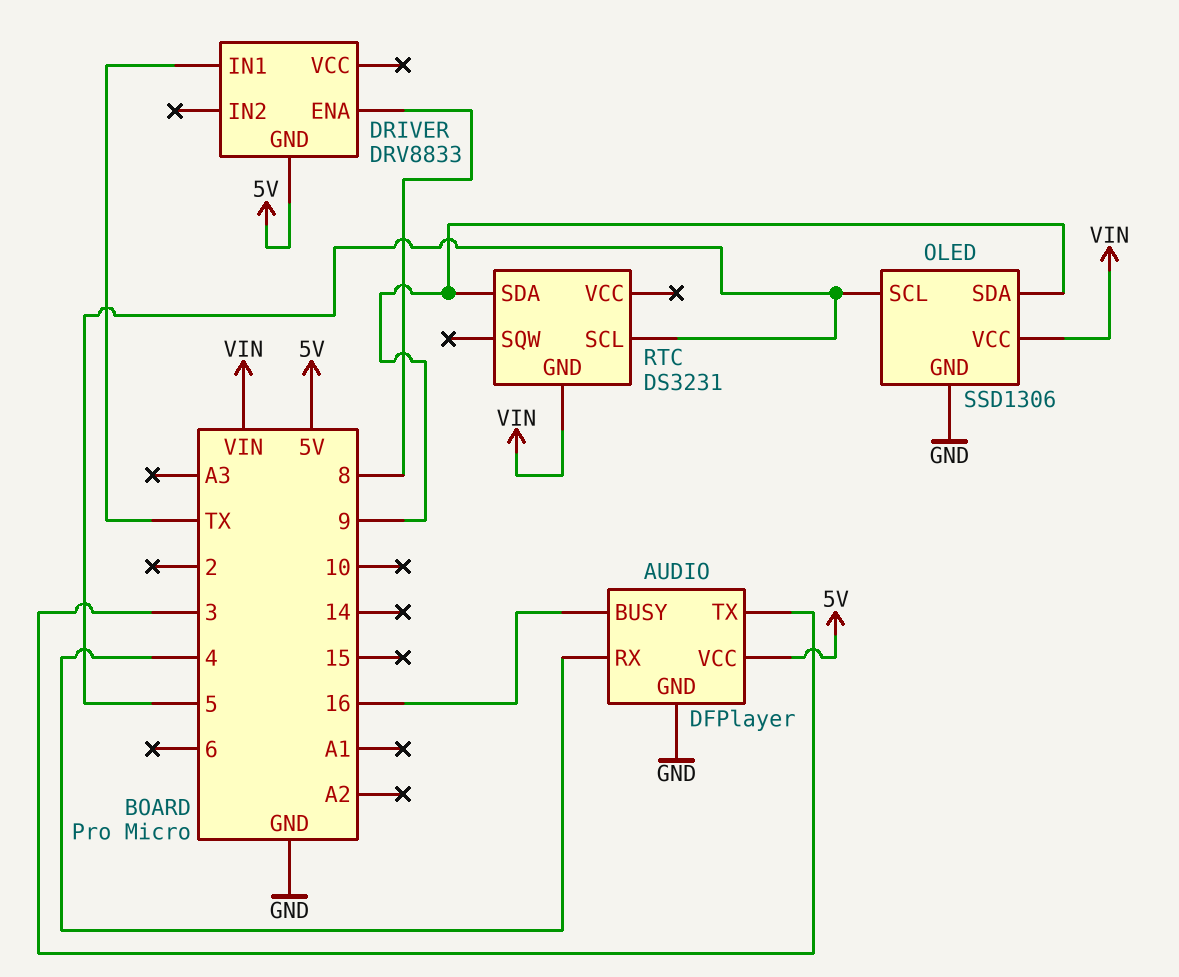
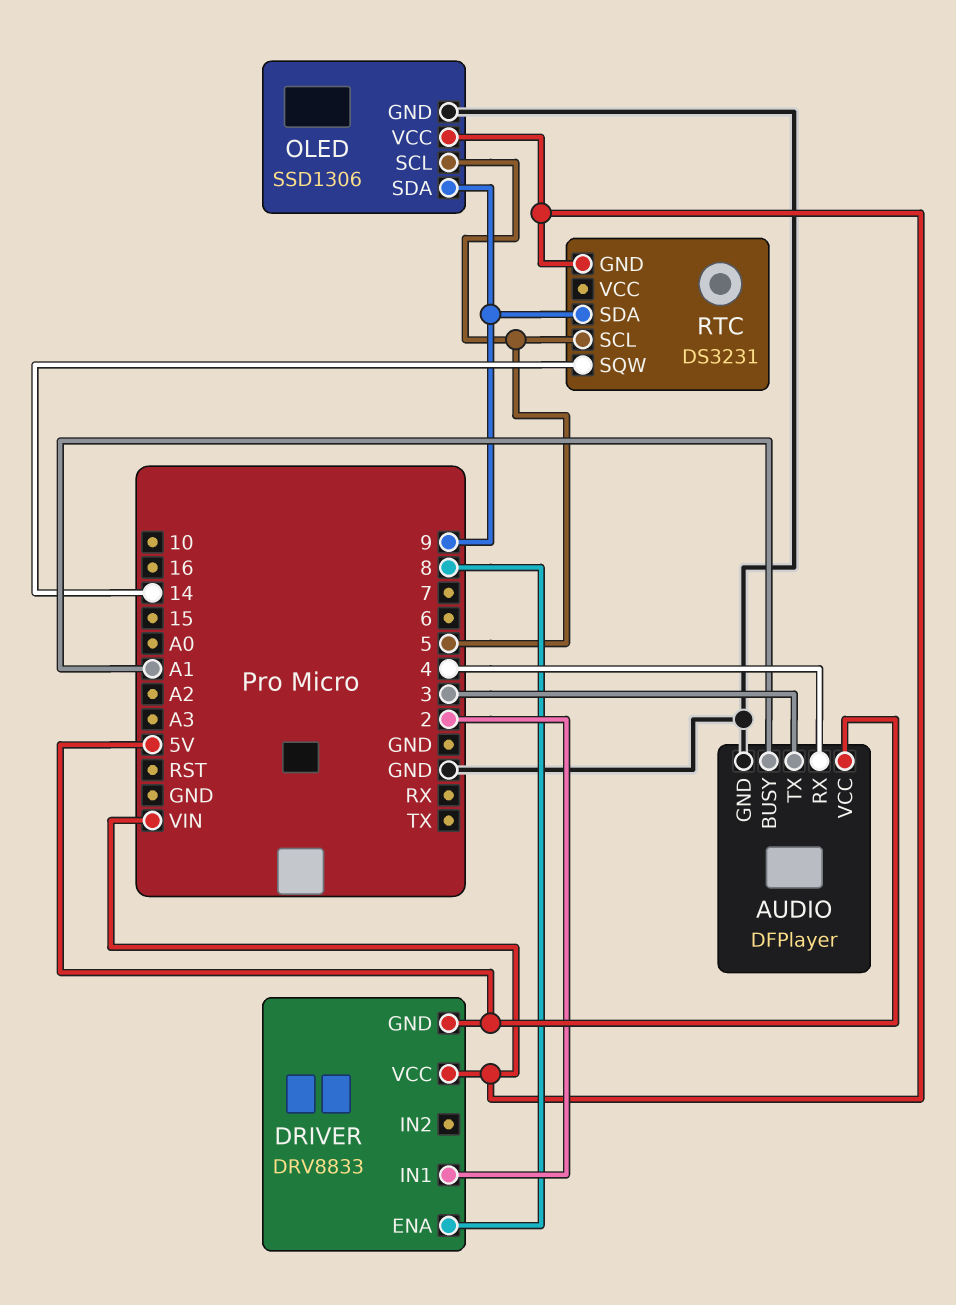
AUDIO pin BUSY: 16 -> A1
DRIVER pin IN1: TX -> 2
DRIVER pin VCC: none -> VIN
RTC pin SQW: none -> 14

